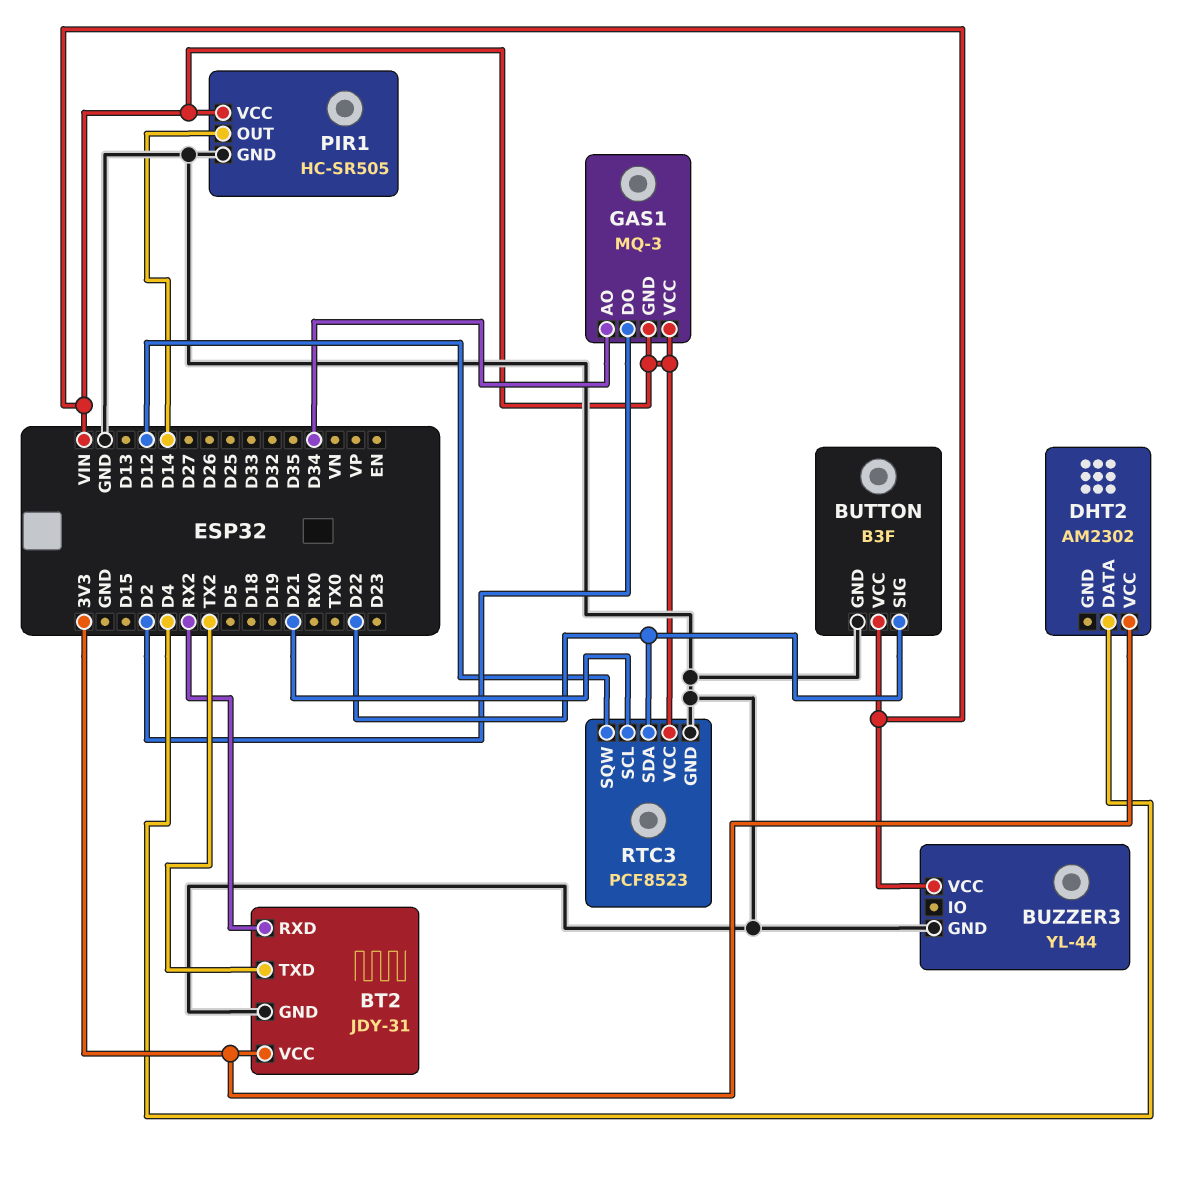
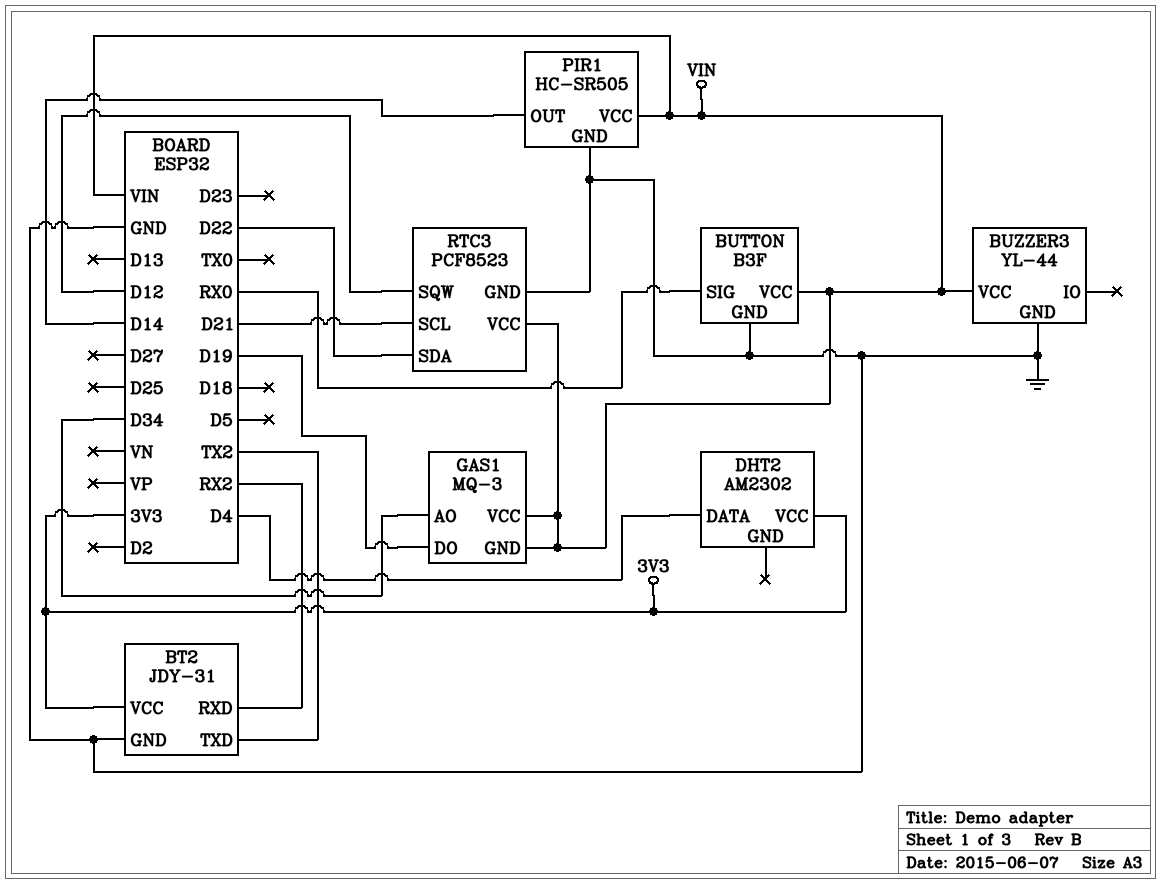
BUTTON pin SIG: D22 -> RX0
GAS1 pin DO: D2 -> D19

